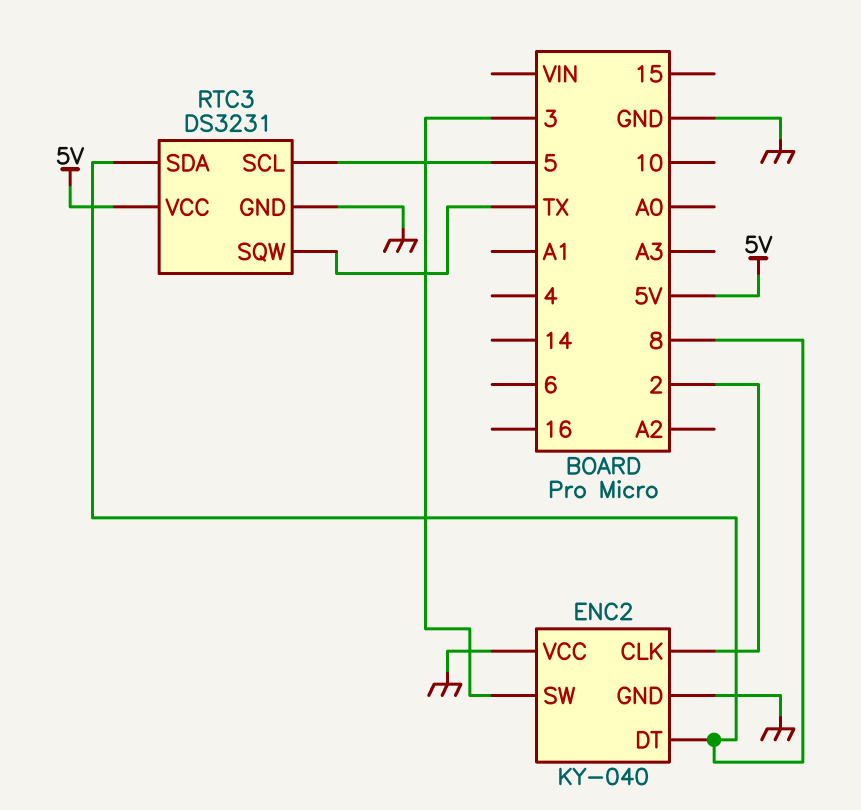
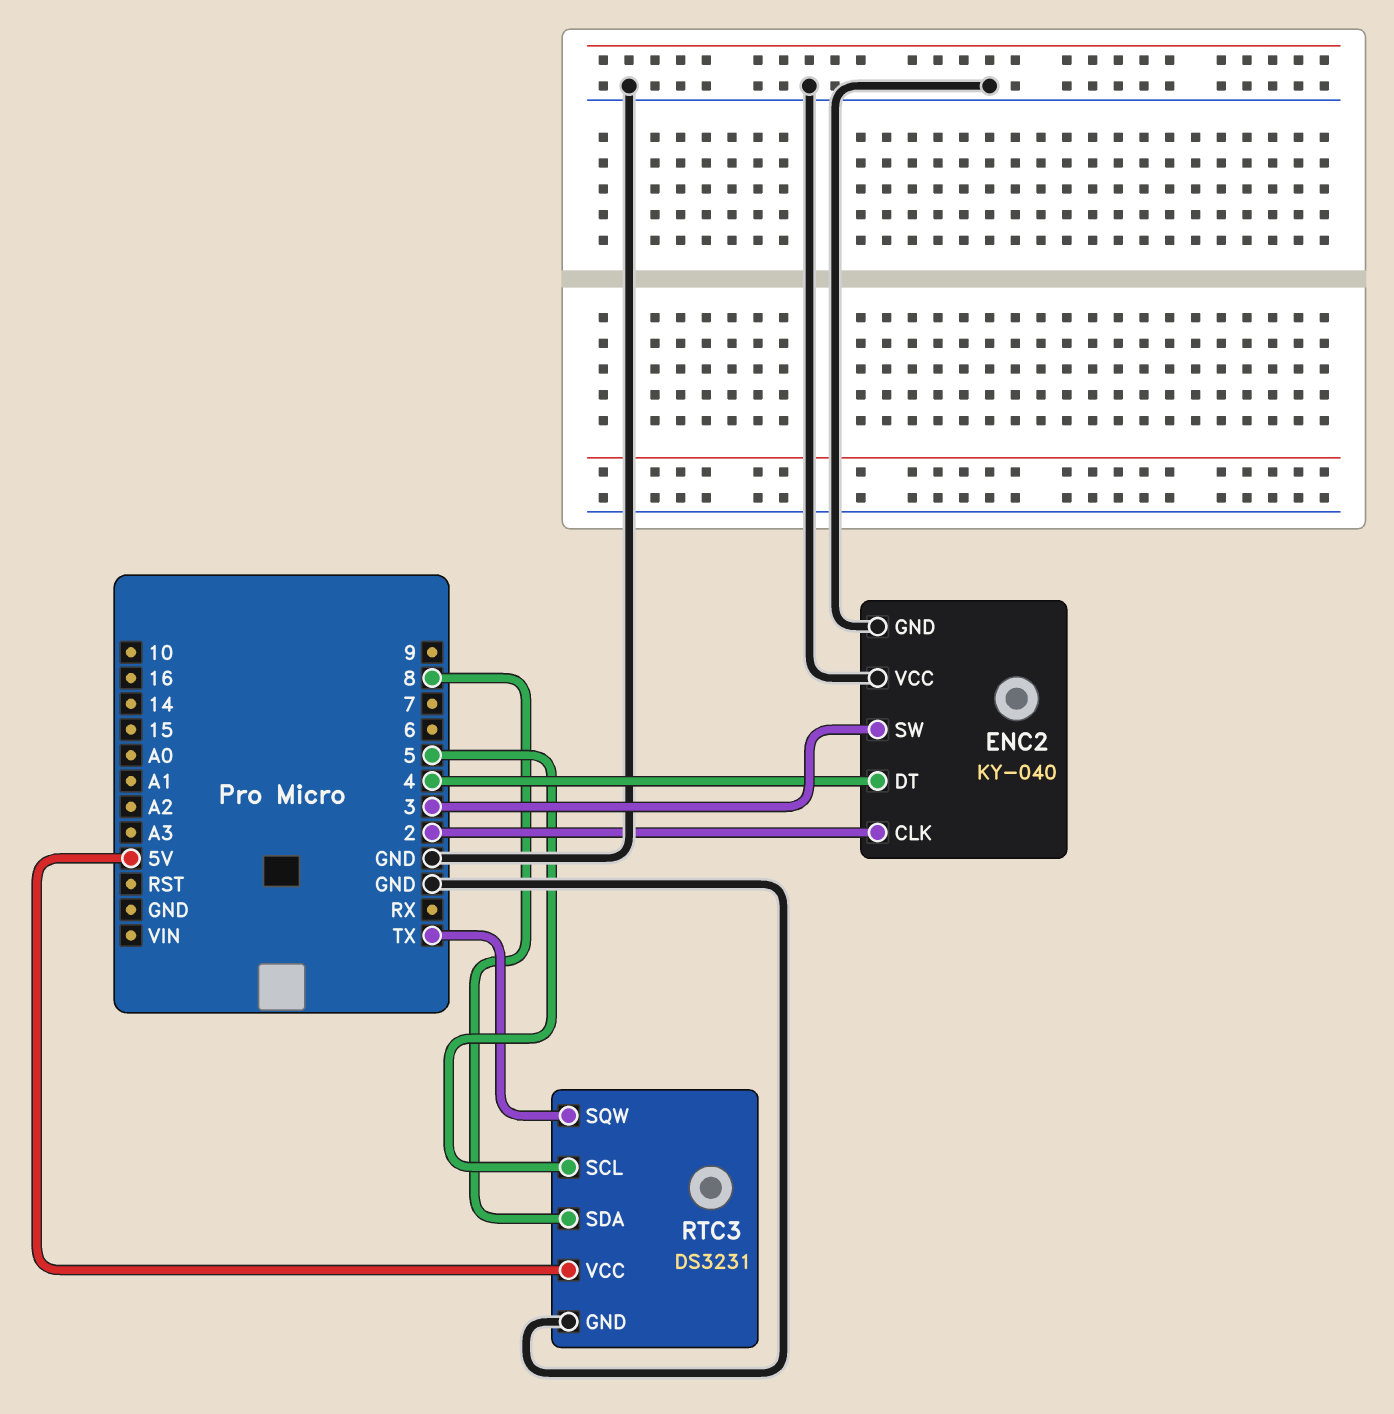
ENC2 pin DT: 8 -> 4

